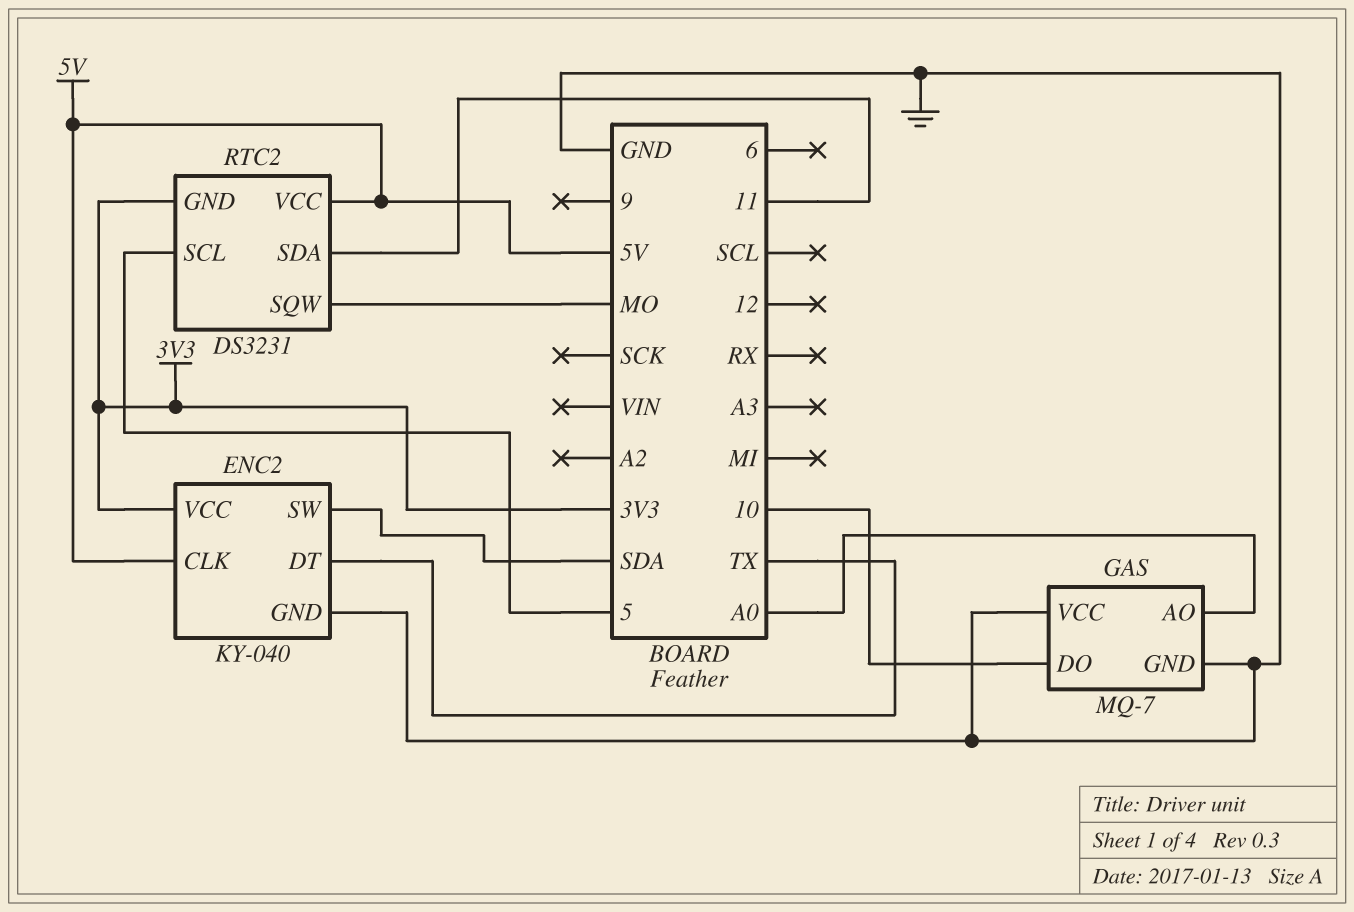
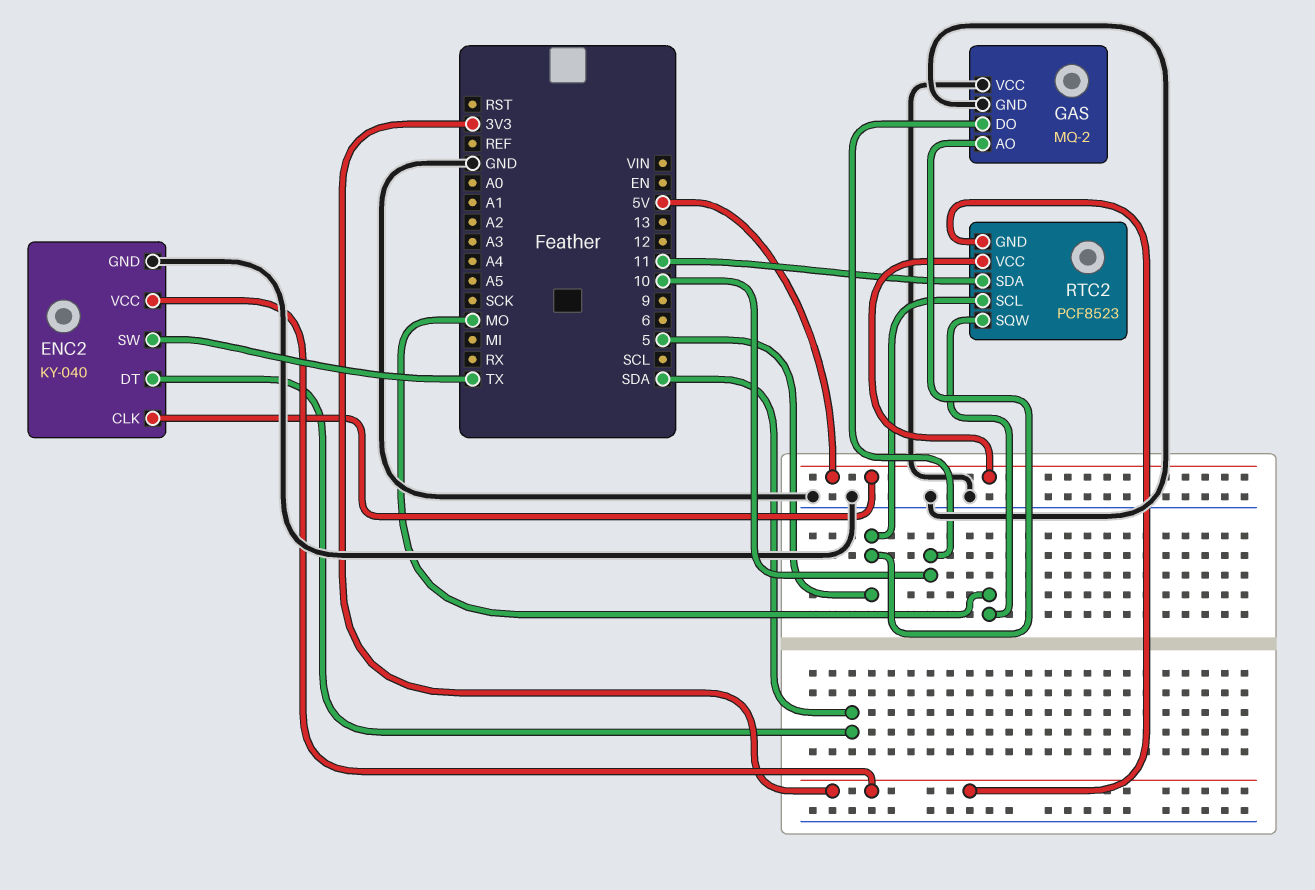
ENC2 pin DT: TX -> SDA
ENC2 pin SW: SDA -> TX
GAS: MQ-7 -> MQ-2
GAS pin AO: A0 -> 5
RTC2: DS3231 -> PCF8523

